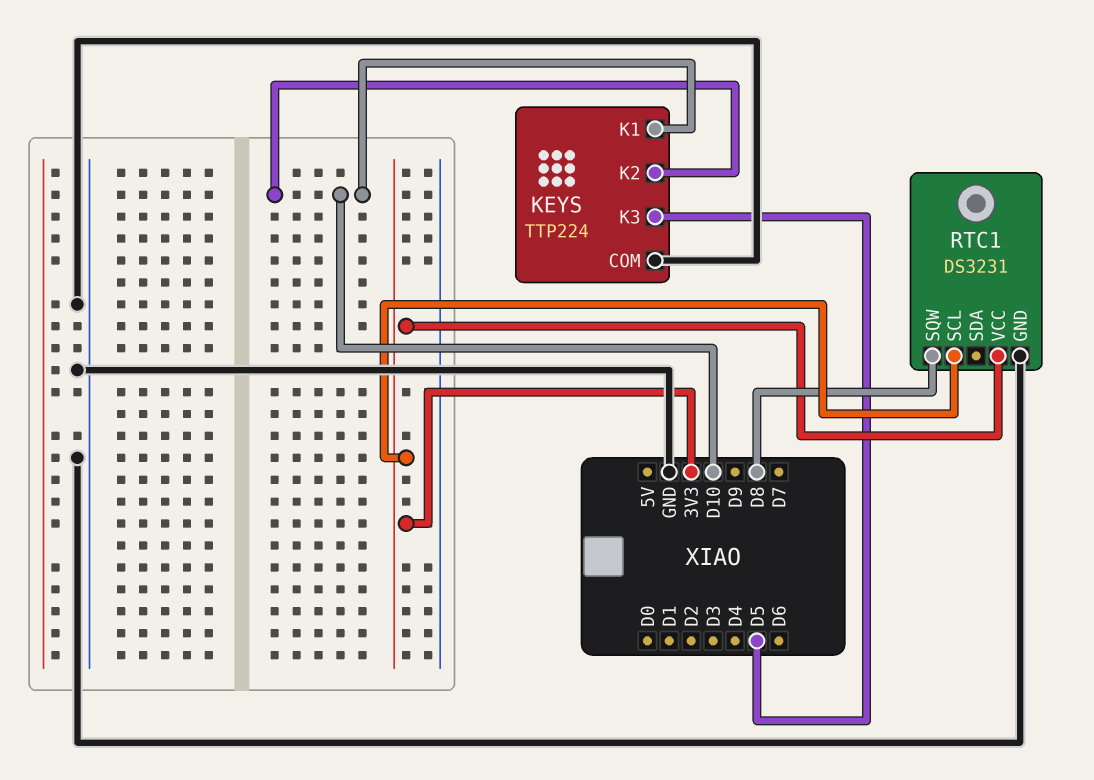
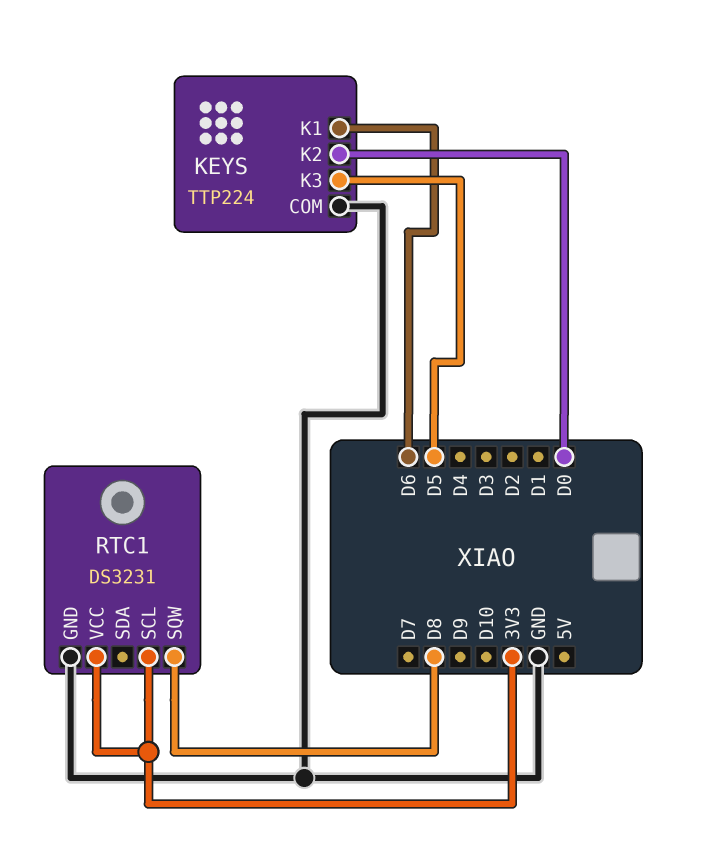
KEYS pin K1: D10 -> D6
KEYS pin K2: D10 -> D0

